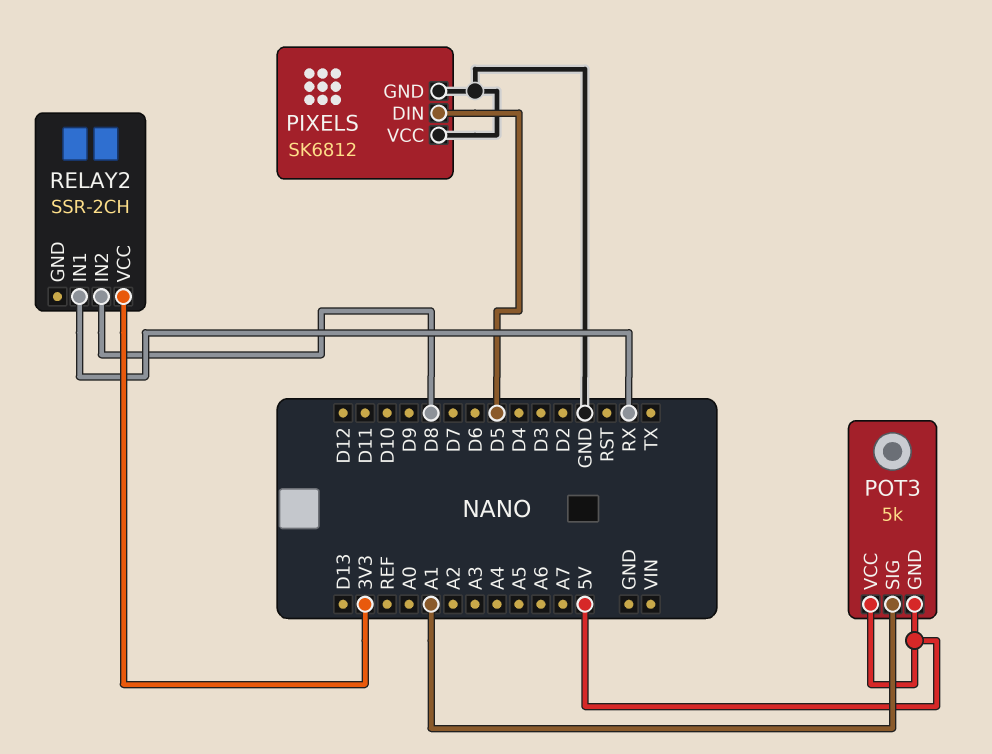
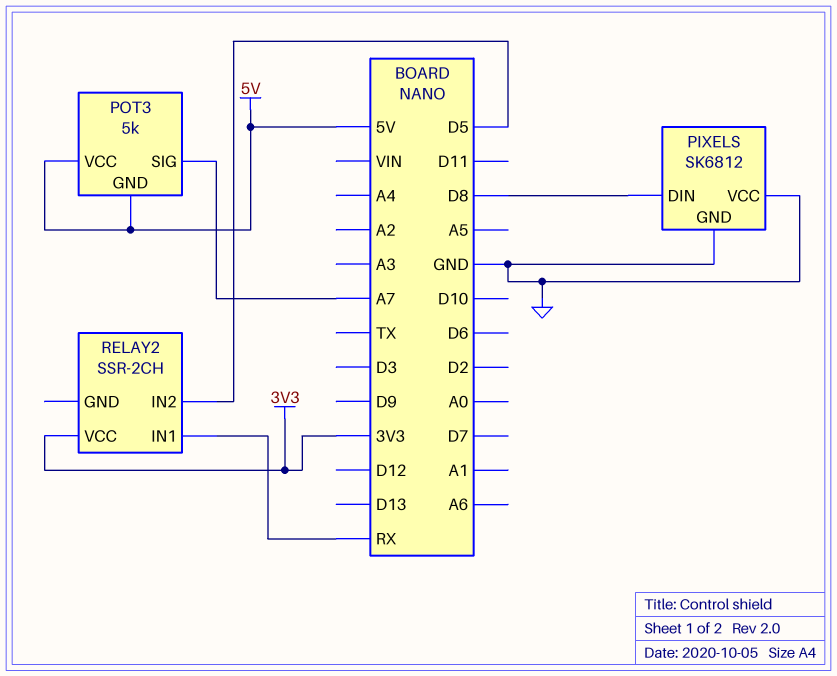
PIXELS pin DIN: D5 -> D8
POT3 pin SIG: A1 -> A7
RELAY2 pin IN2: D8 -> D5

